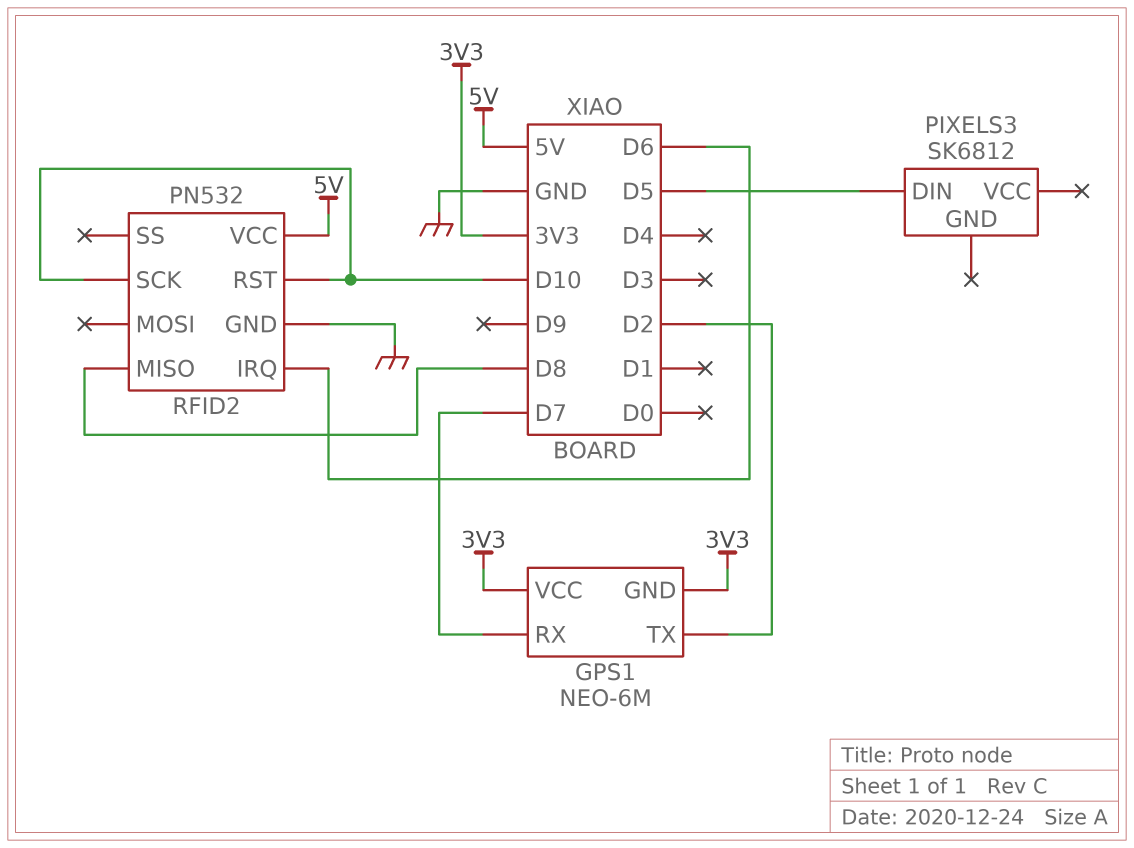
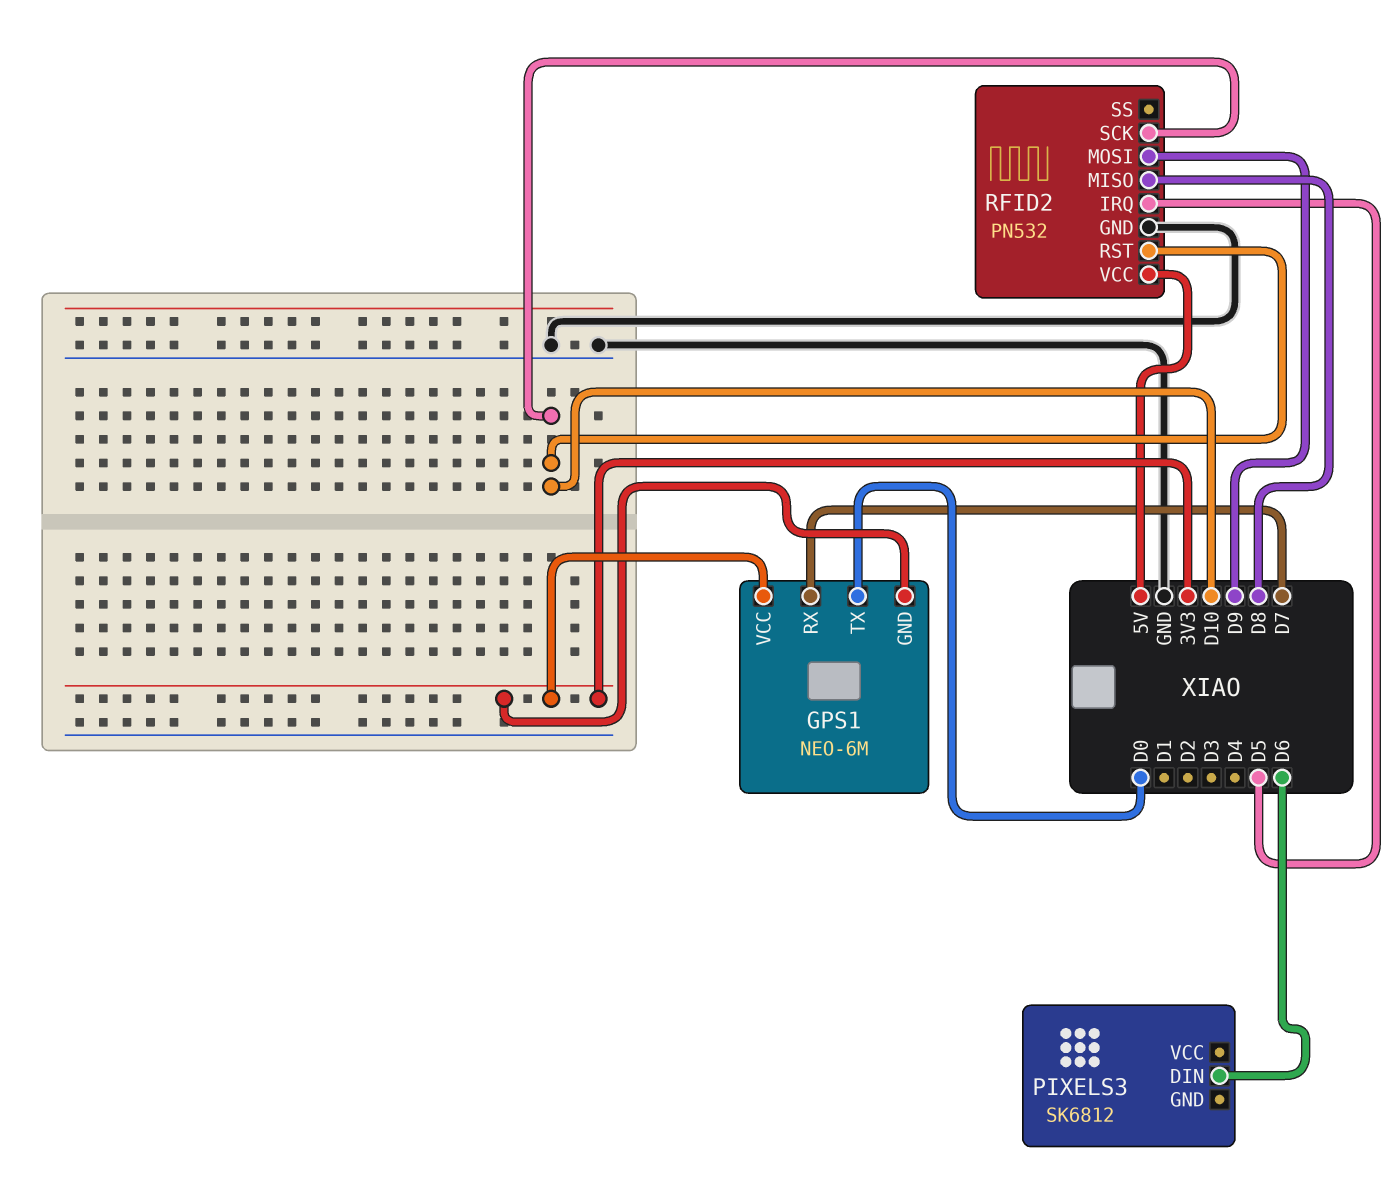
GPS1 pin TX: D2 -> D0
PIXELS3 pin DIN: D5 -> D6
RFID2 pin IRQ: D6 -> D5
RFID2 pin MOSI: none -> D9

